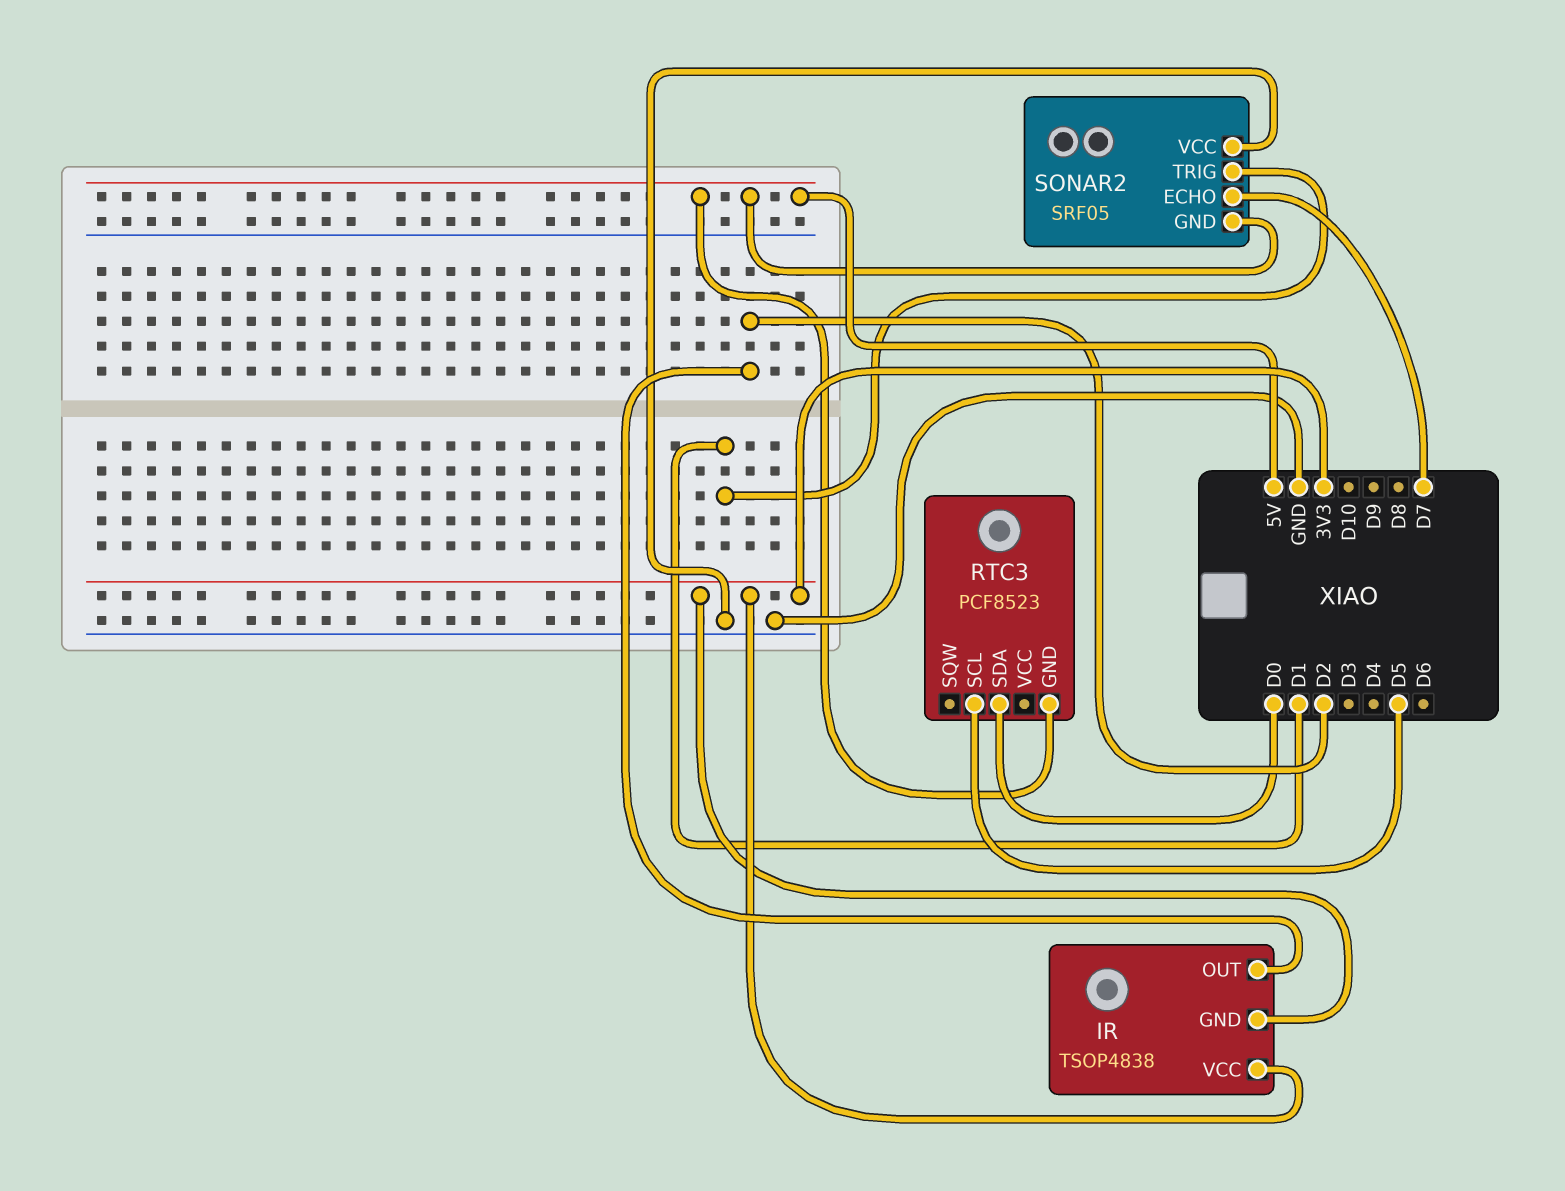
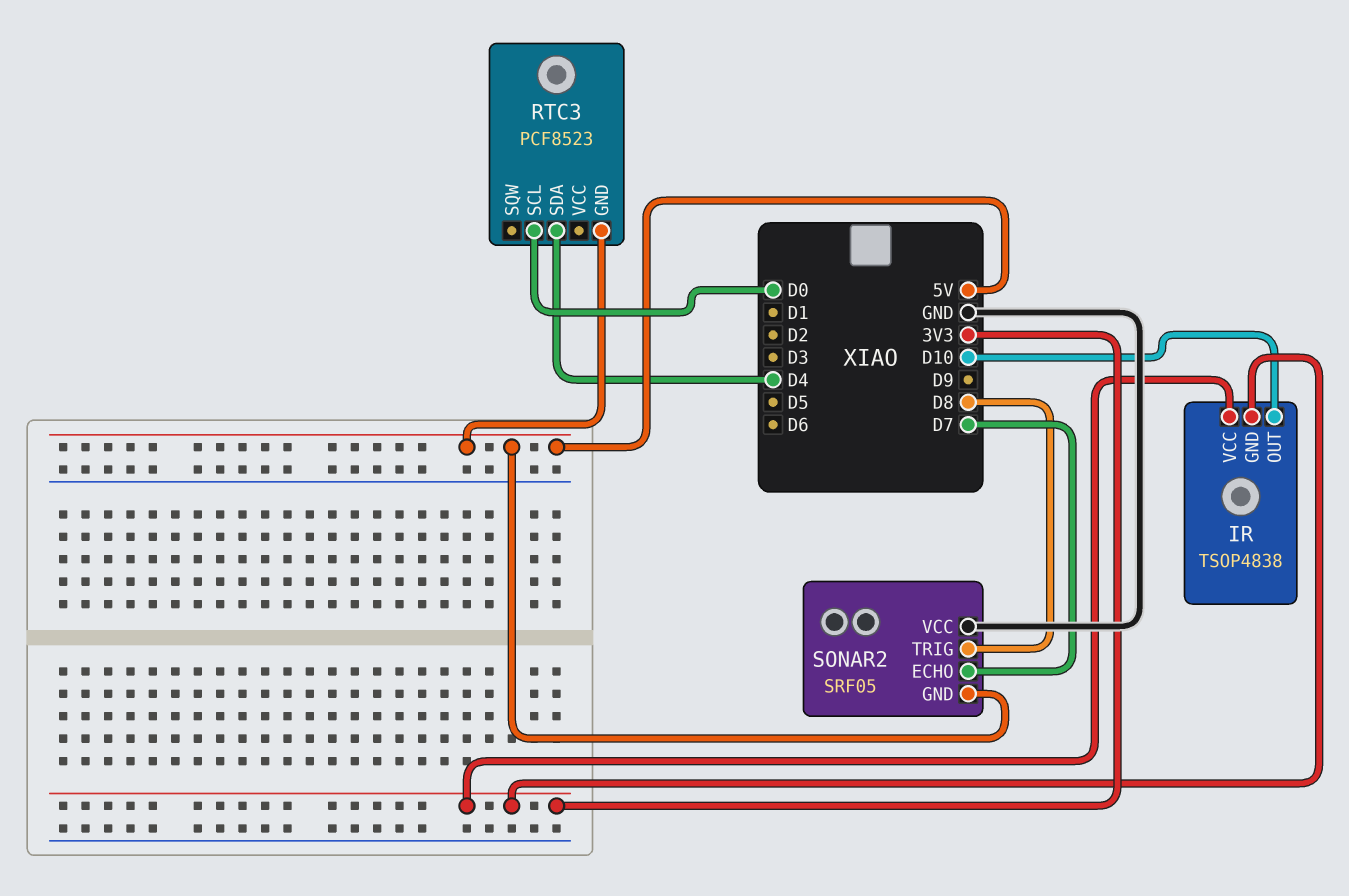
IR pin OUT: D2 -> D10
RTC3 pin SCL: D5 -> D0
RTC3 pin SDA: D0 -> D4
SONAR2 pin TRIG: D1 -> D8

